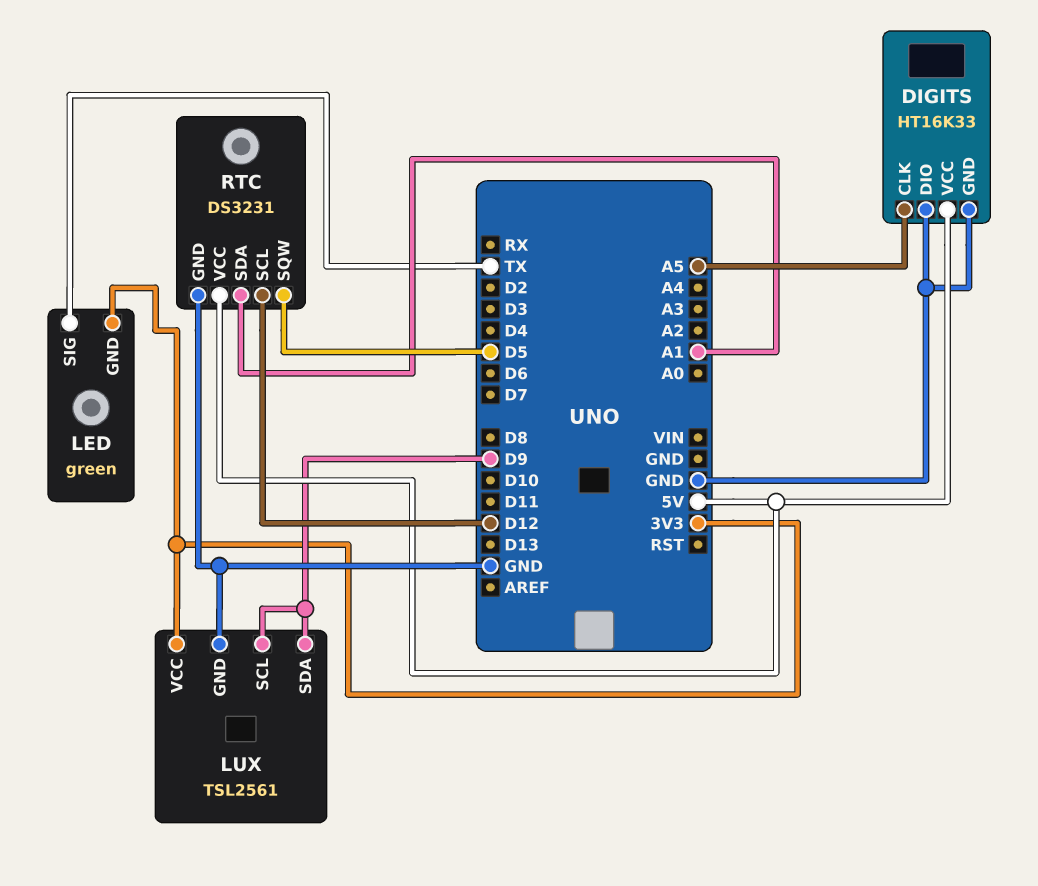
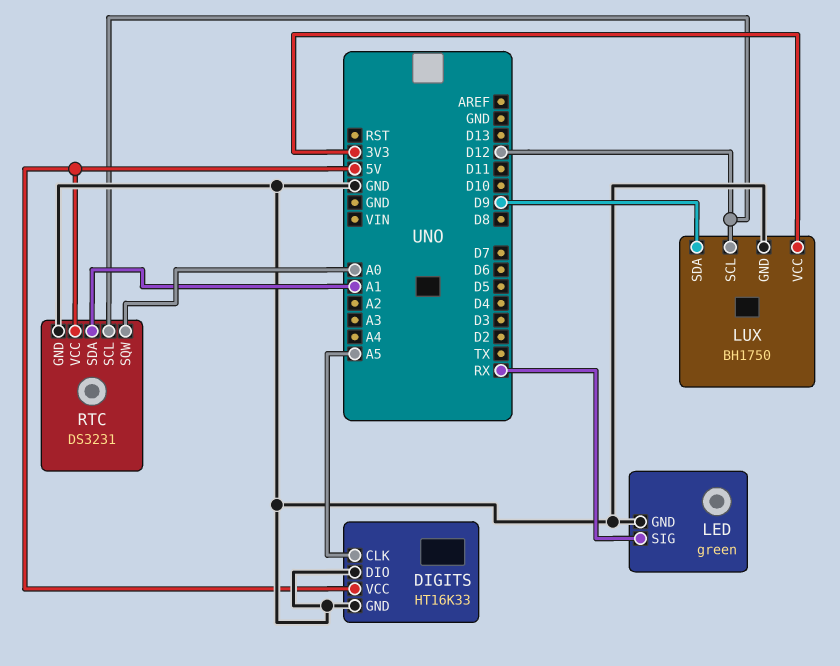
LED pin GND: 3V3 -> GND
LED pin SIG: TX -> RX
LUX: TSL2561 -> BH1750
LUX pin SCL: D9 -> D12
RTC pin SQW: D5 -> A0

